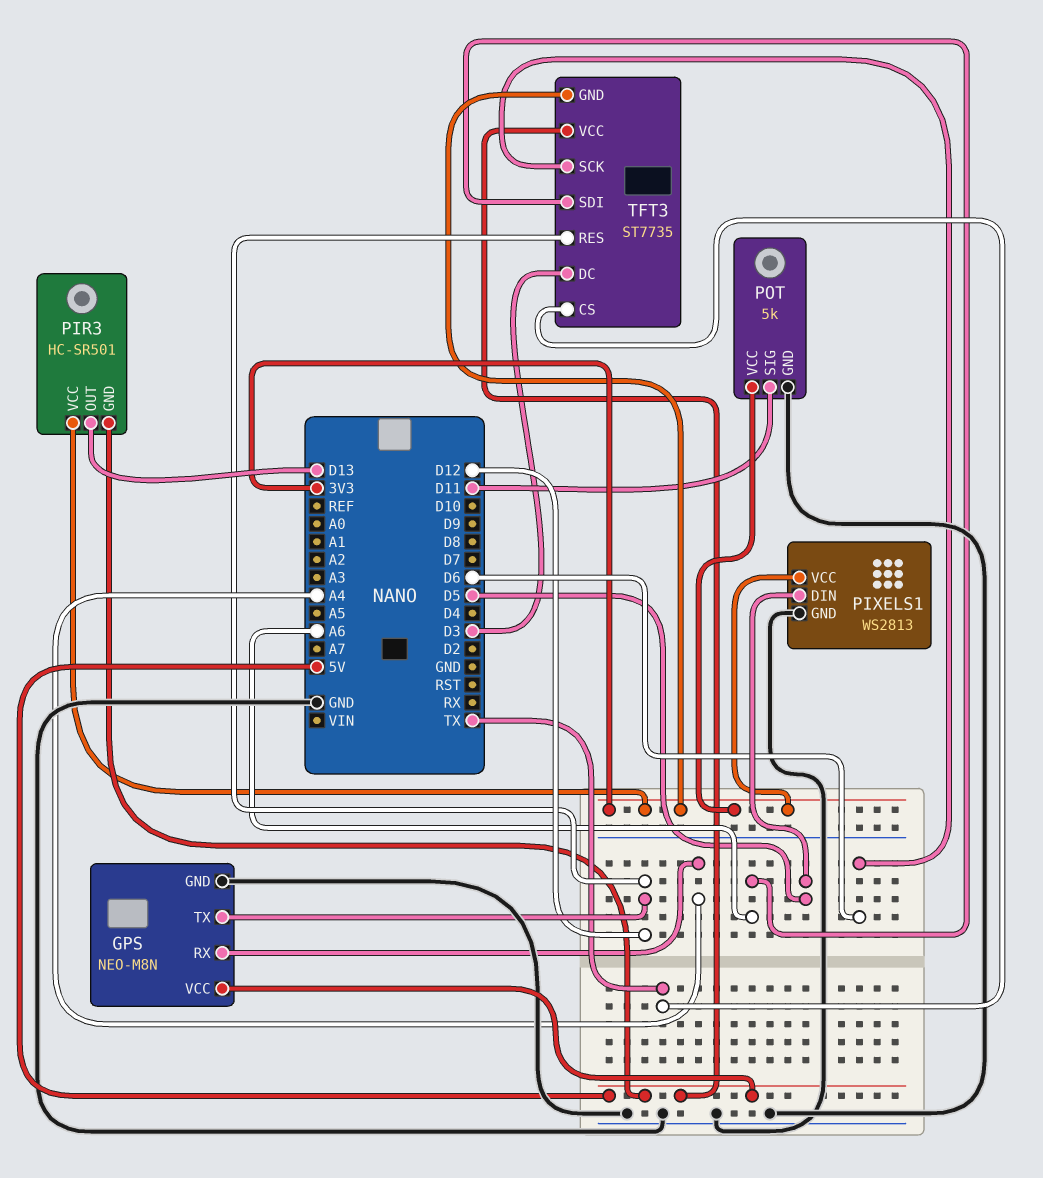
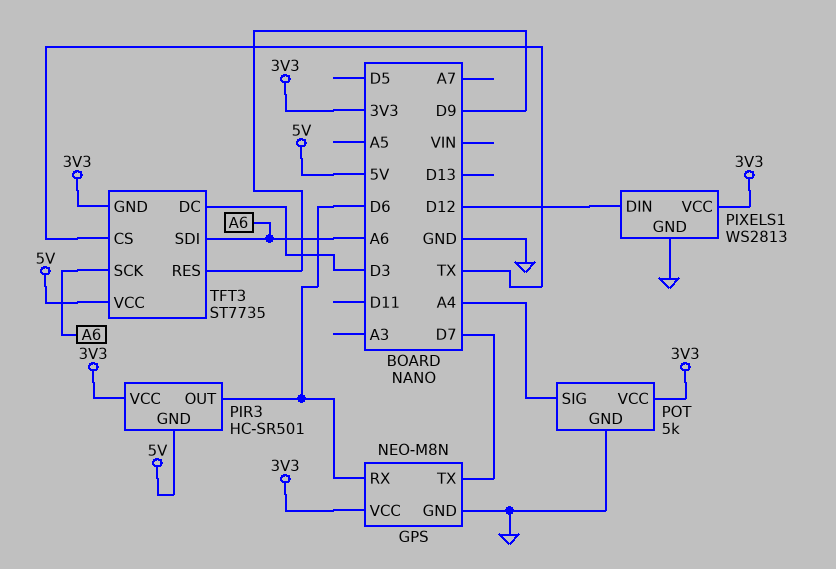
GPS pin RX: A4 -> D6
GPS pin TX: D12 -> D7
GPS pin VCC: 5V -> 3V3
PIR3 pin OUT: D13 -> D6
PIXELS1 pin DIN: D5 -> D12
POT pin SIG: D11 -> A4
TFT3 pin RES: D12 -> D9
TFT3 pin SCK: D6 -> A6

